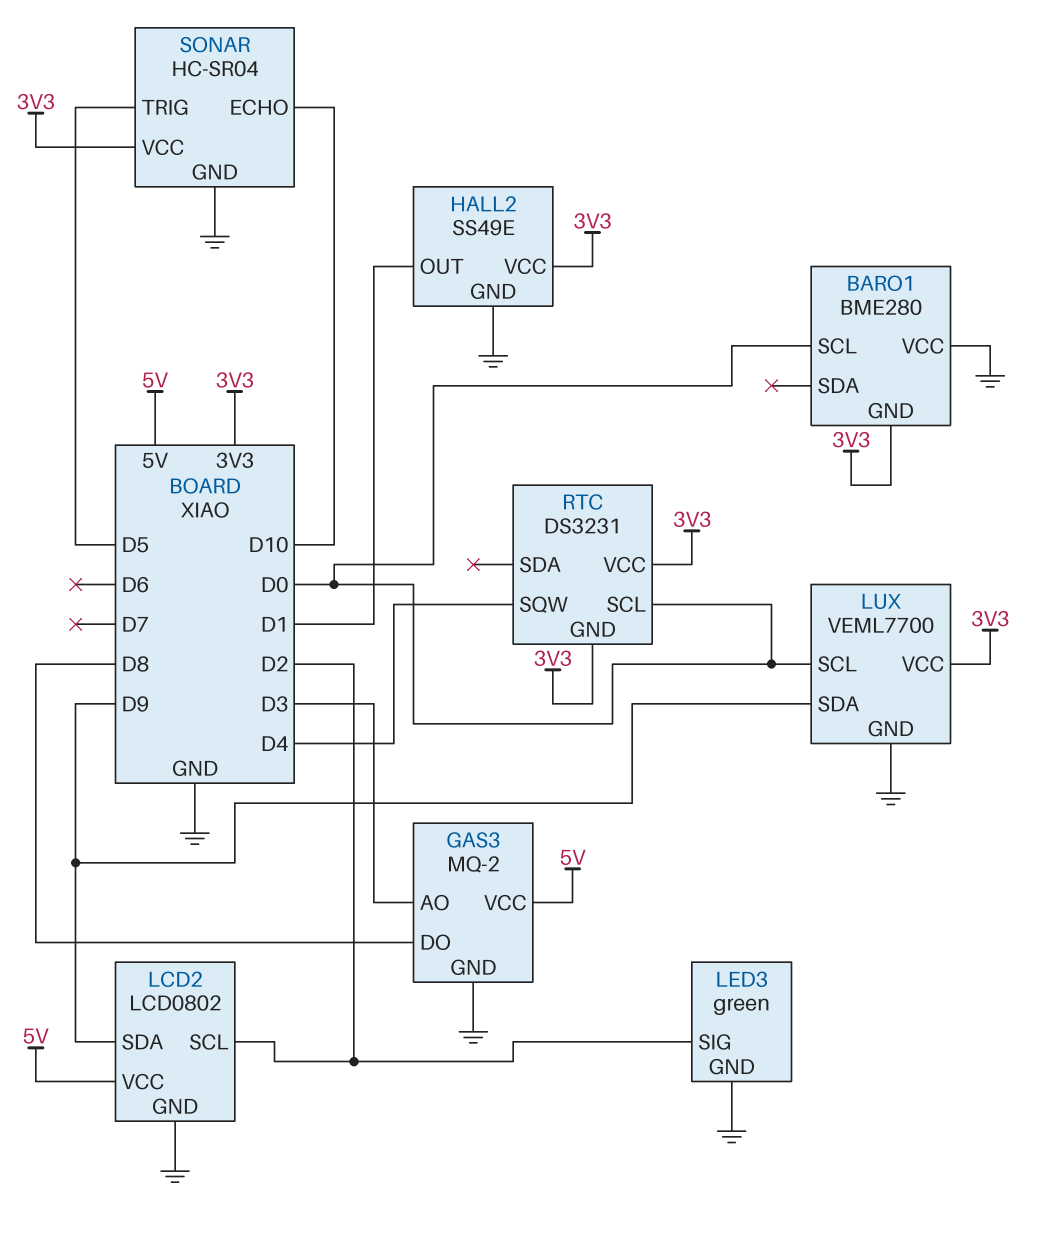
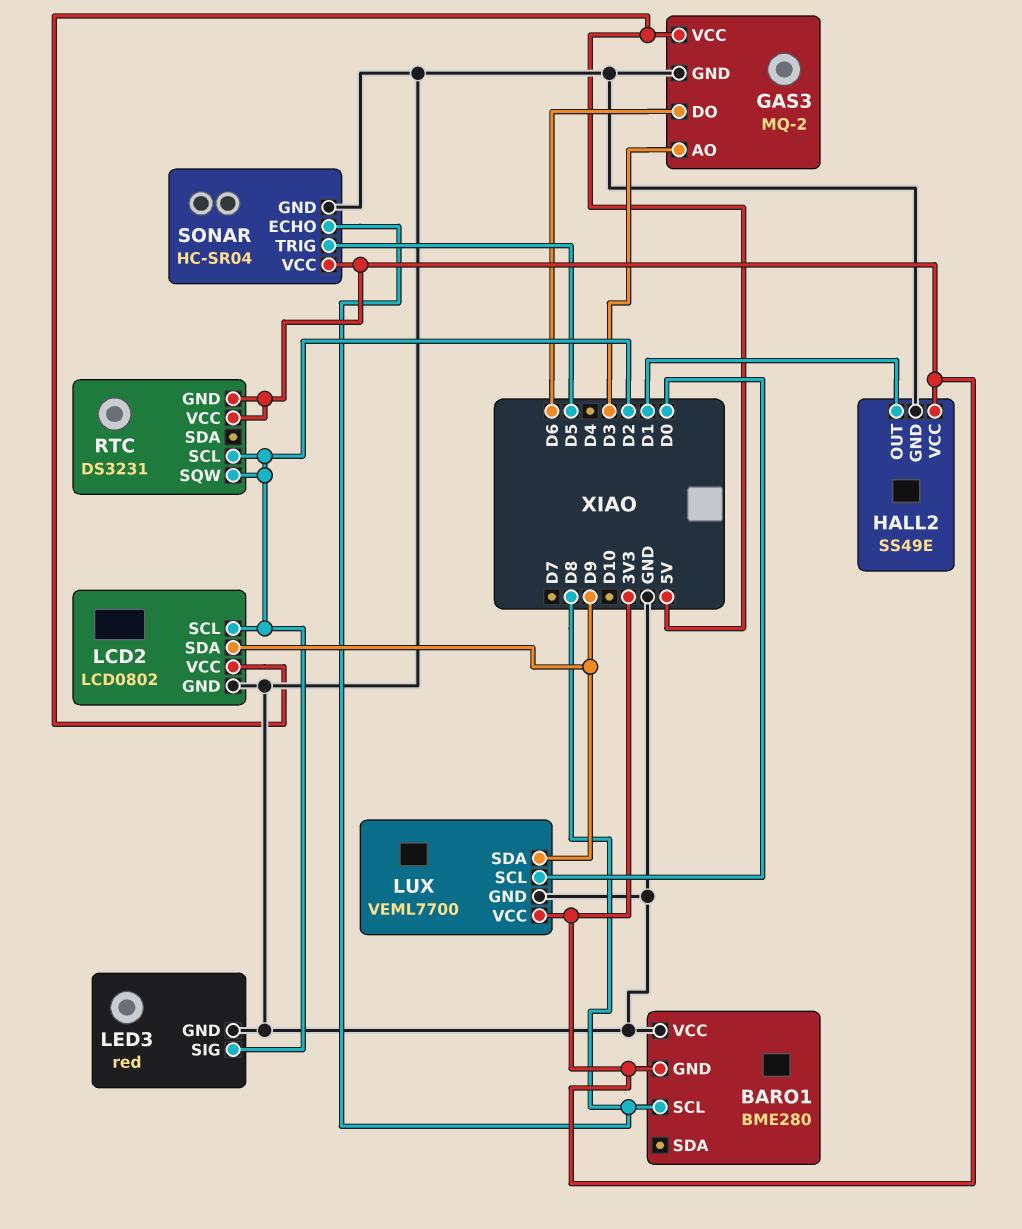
BARO1 pin SCL: D0 -> D8
GAS3 pin DO: D8 -> D6
LED3: green -> red
RTC pin SCL: D0 -> D2
RTC pin SQW: D4 -> D2
SONAR pin ECHO: D10 -> D8

